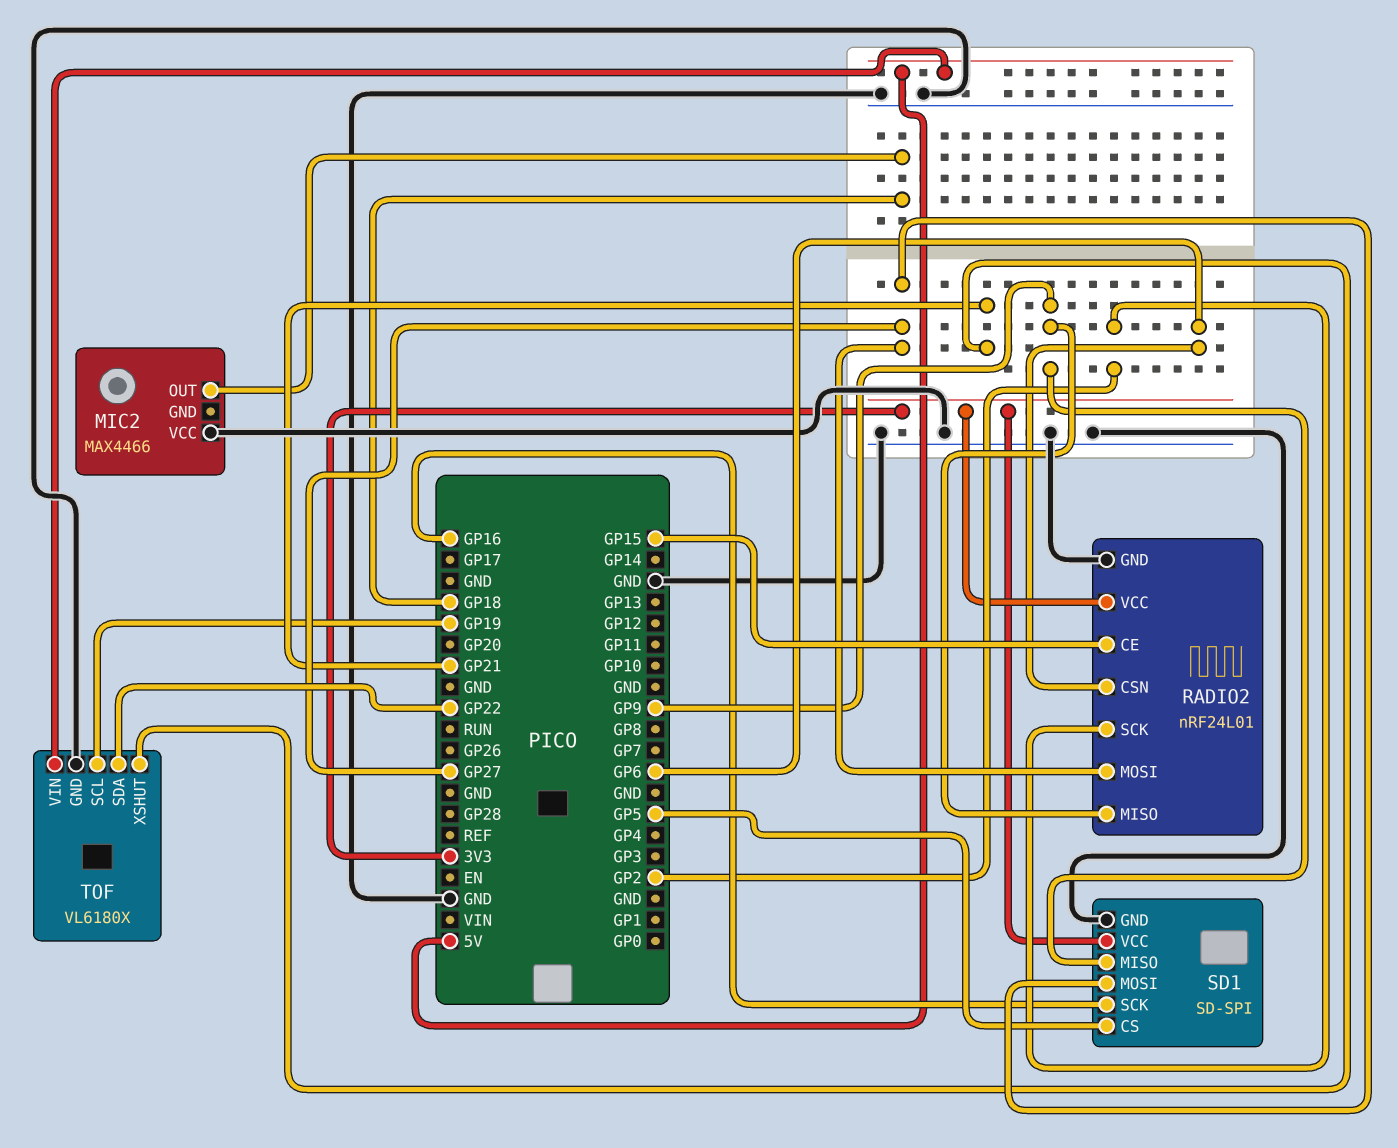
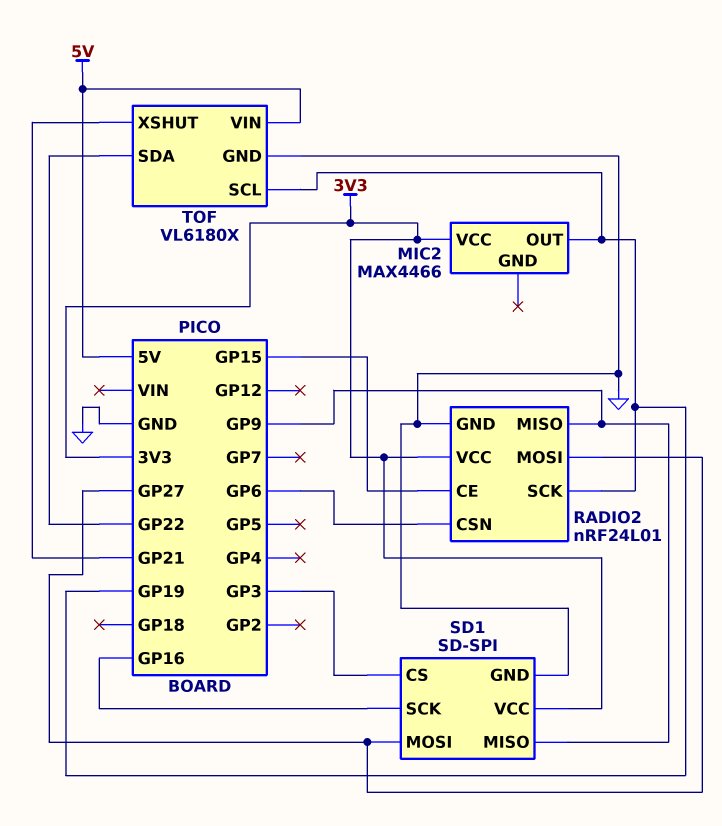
MIC2 pin OUT: GP18 -> GP19
MIC2 pin VCC: GND -> 3V3
RADIO2 pin SCK: GP2 -> GP19
SD1 pin CS: GP5 -> GP3

